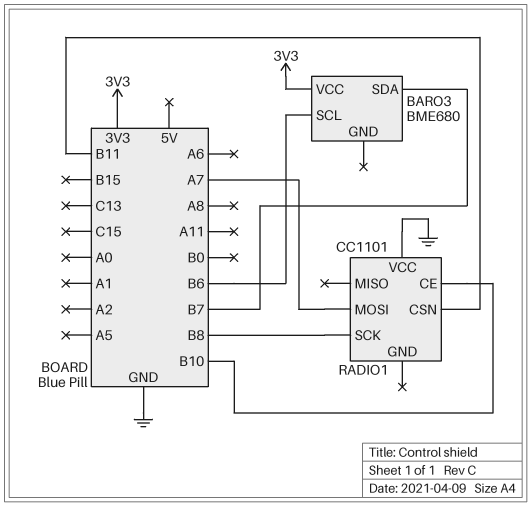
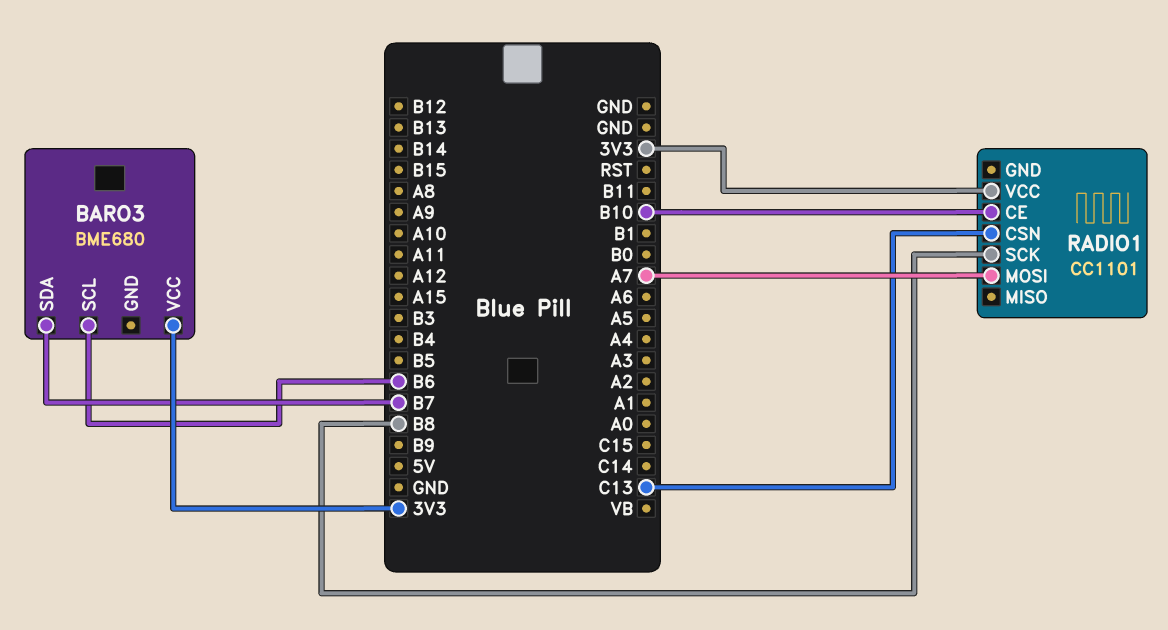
RADIO1 pin CSN: B11 -> C13
RADIO1 pin VCC: GND -> 3V3

